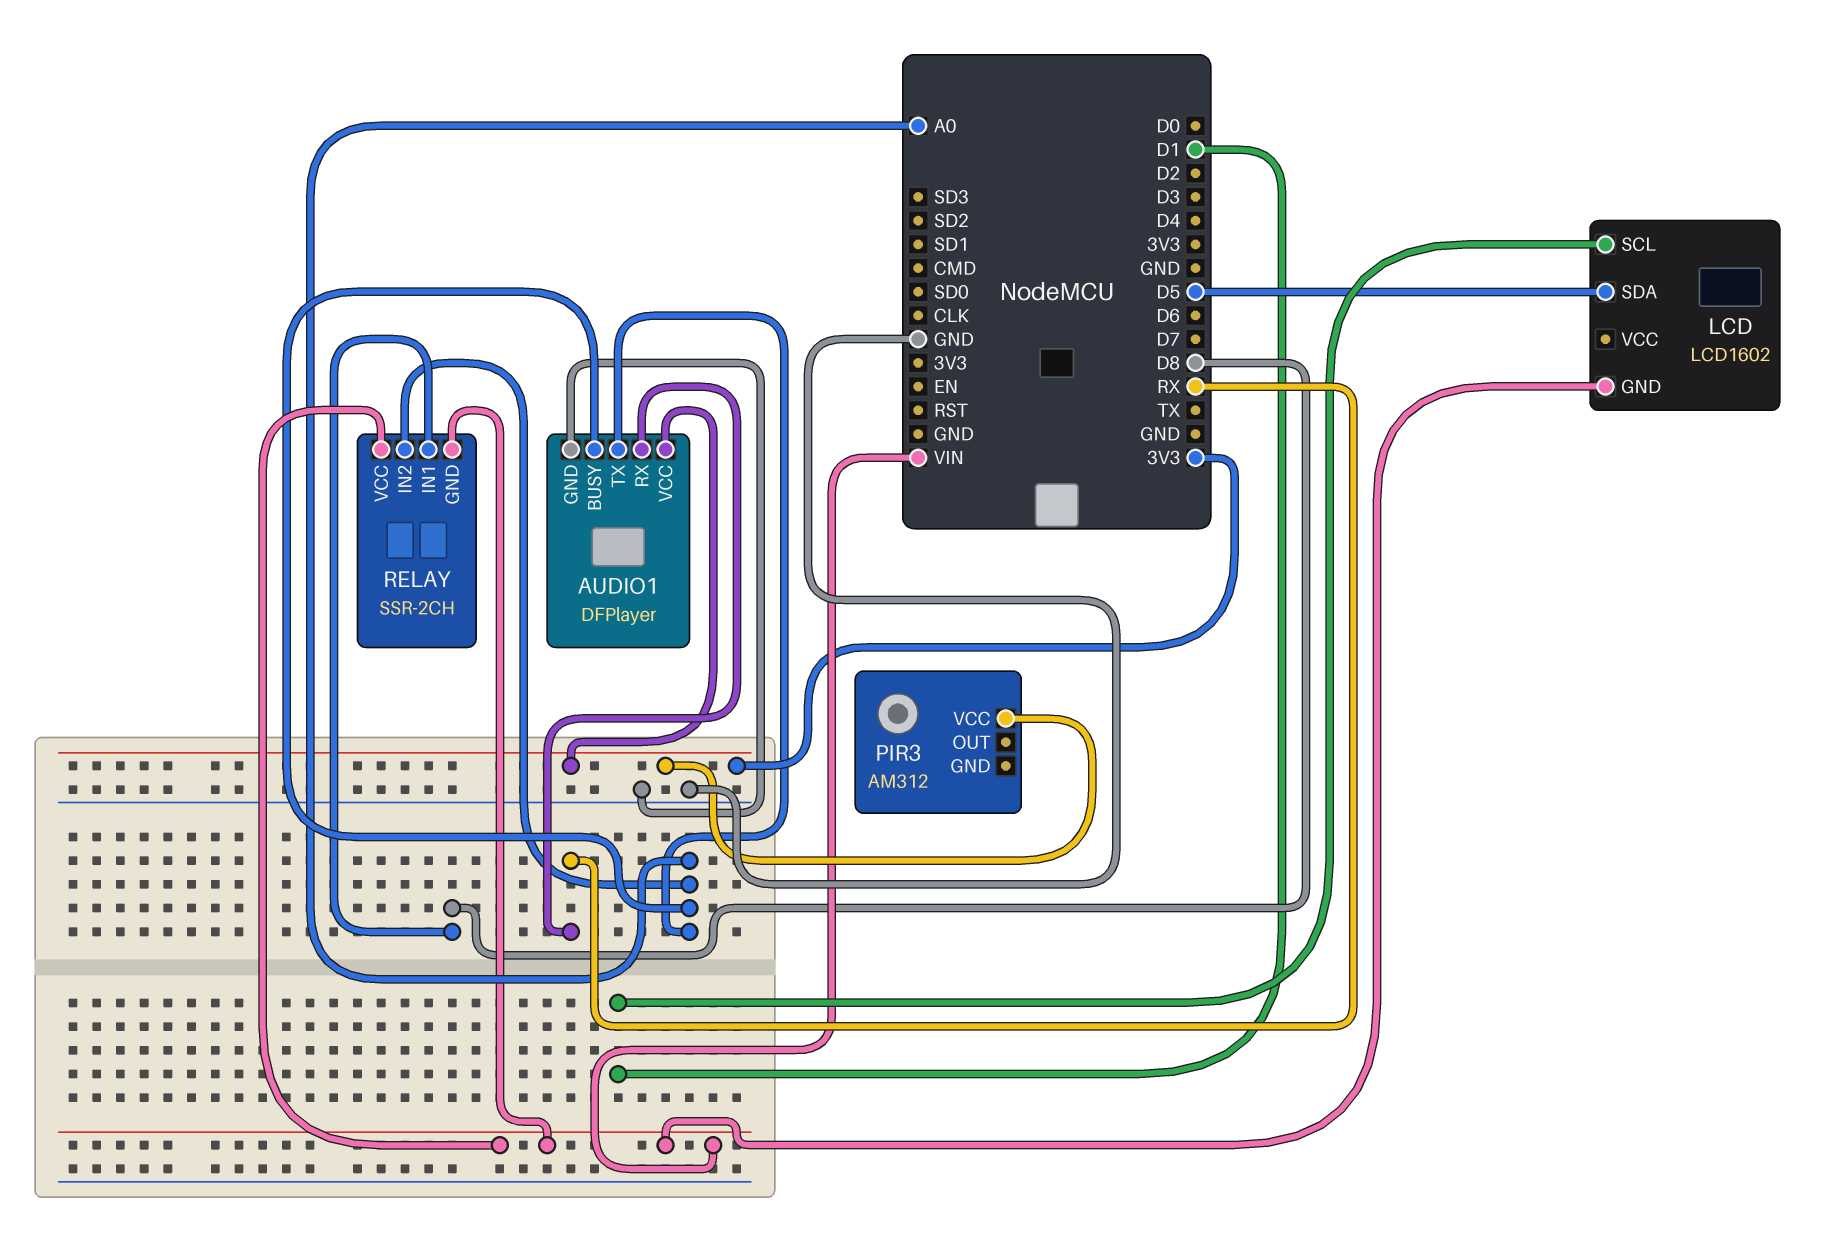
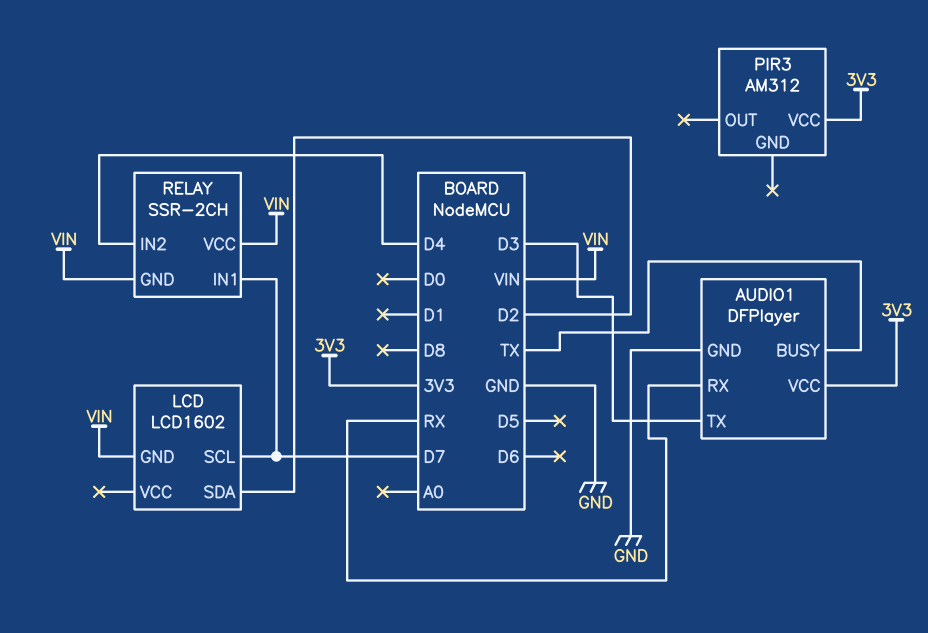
AUDIO1 pin BUSY: A0 -> TX
AUDIO1 pin TX: A0 -> D3
LCD pin SCL: D1 -> D7
LCD pin SDA: D5 -> D2
RELAY pin IN1: D8 -> D7
RELAY pin IN2: A0 -> D4

